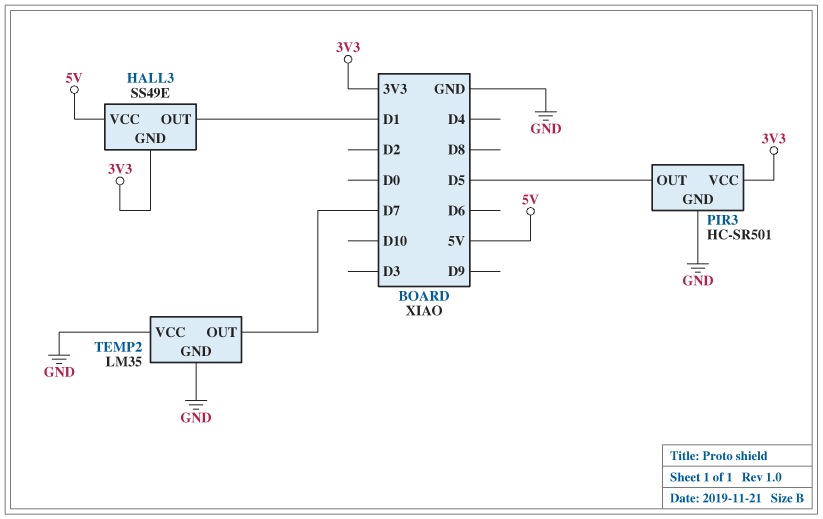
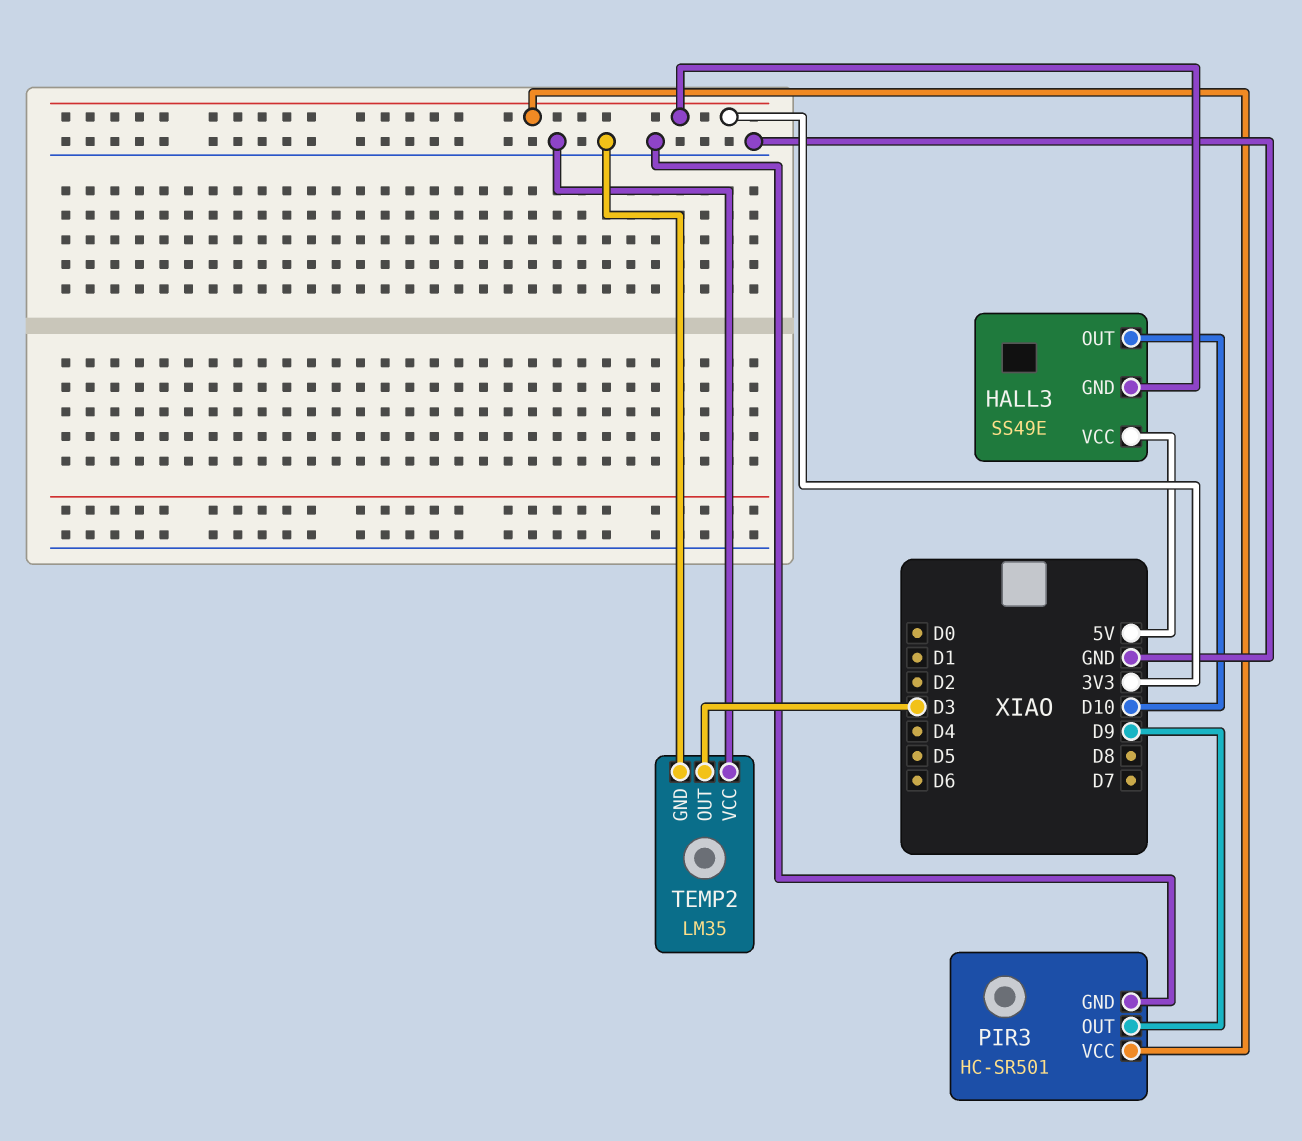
HALL3 pin OUT: D1 -> D10
PIR3 pin OUT: D5 -> D9
TEMP2 pin OUT: D7 -> D3

